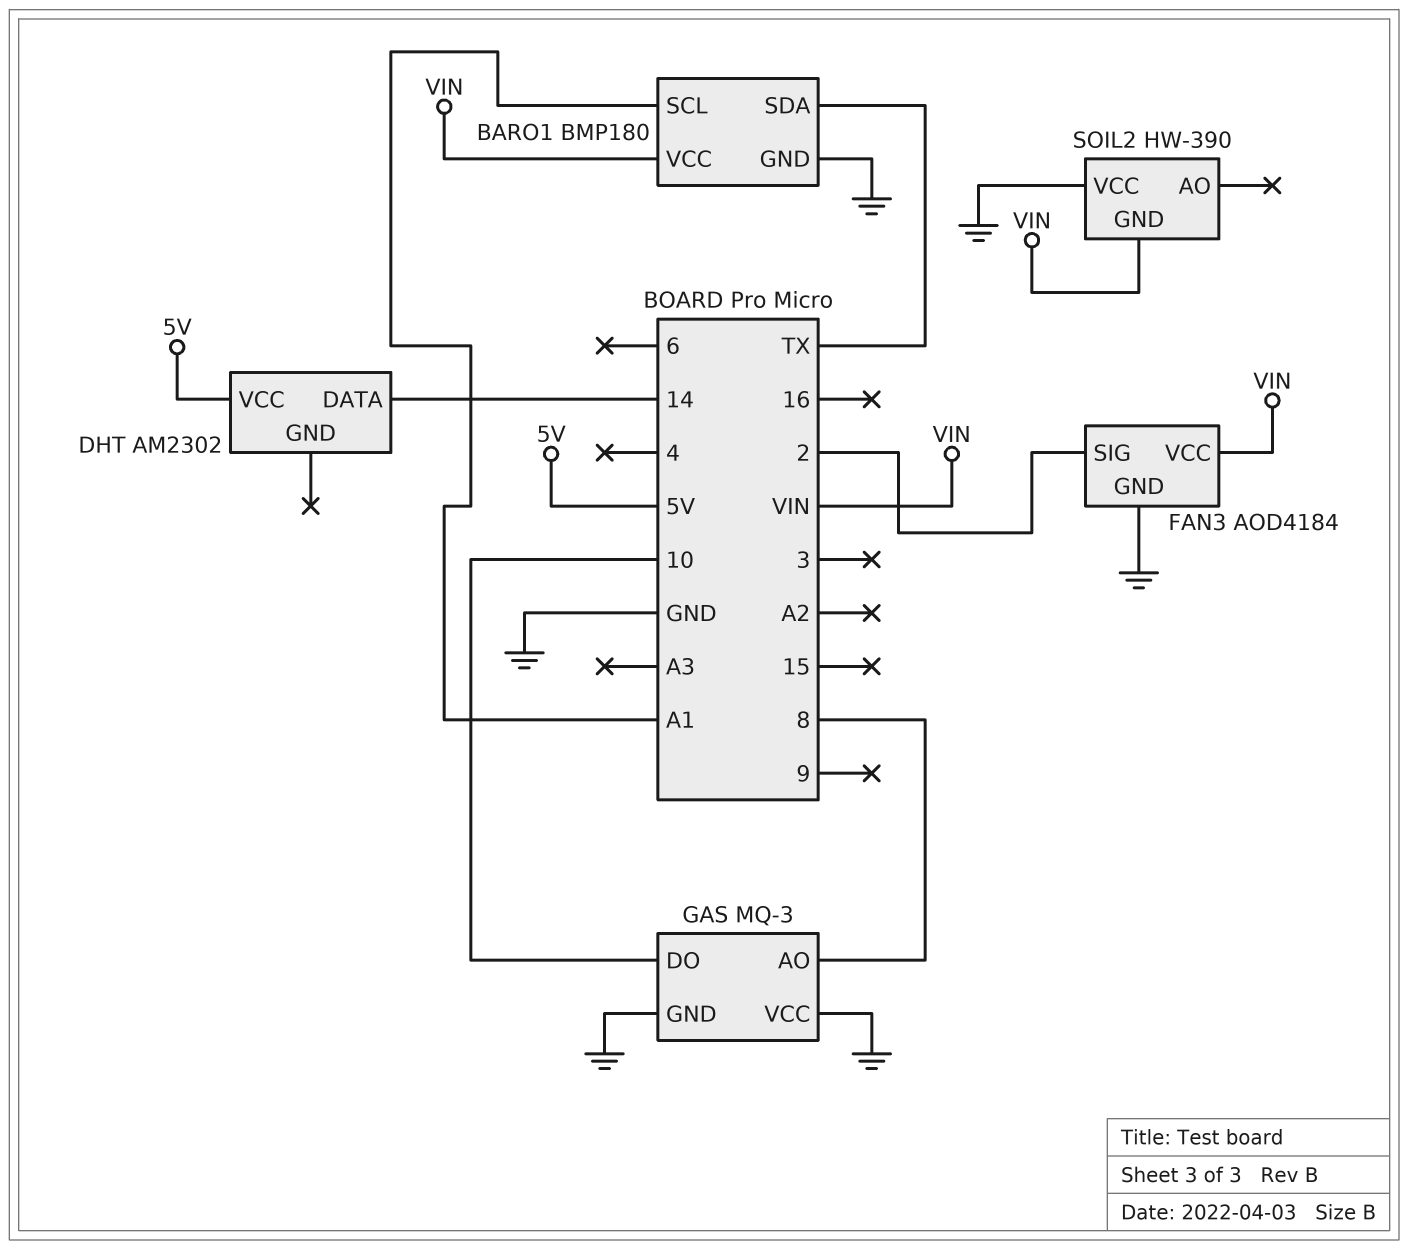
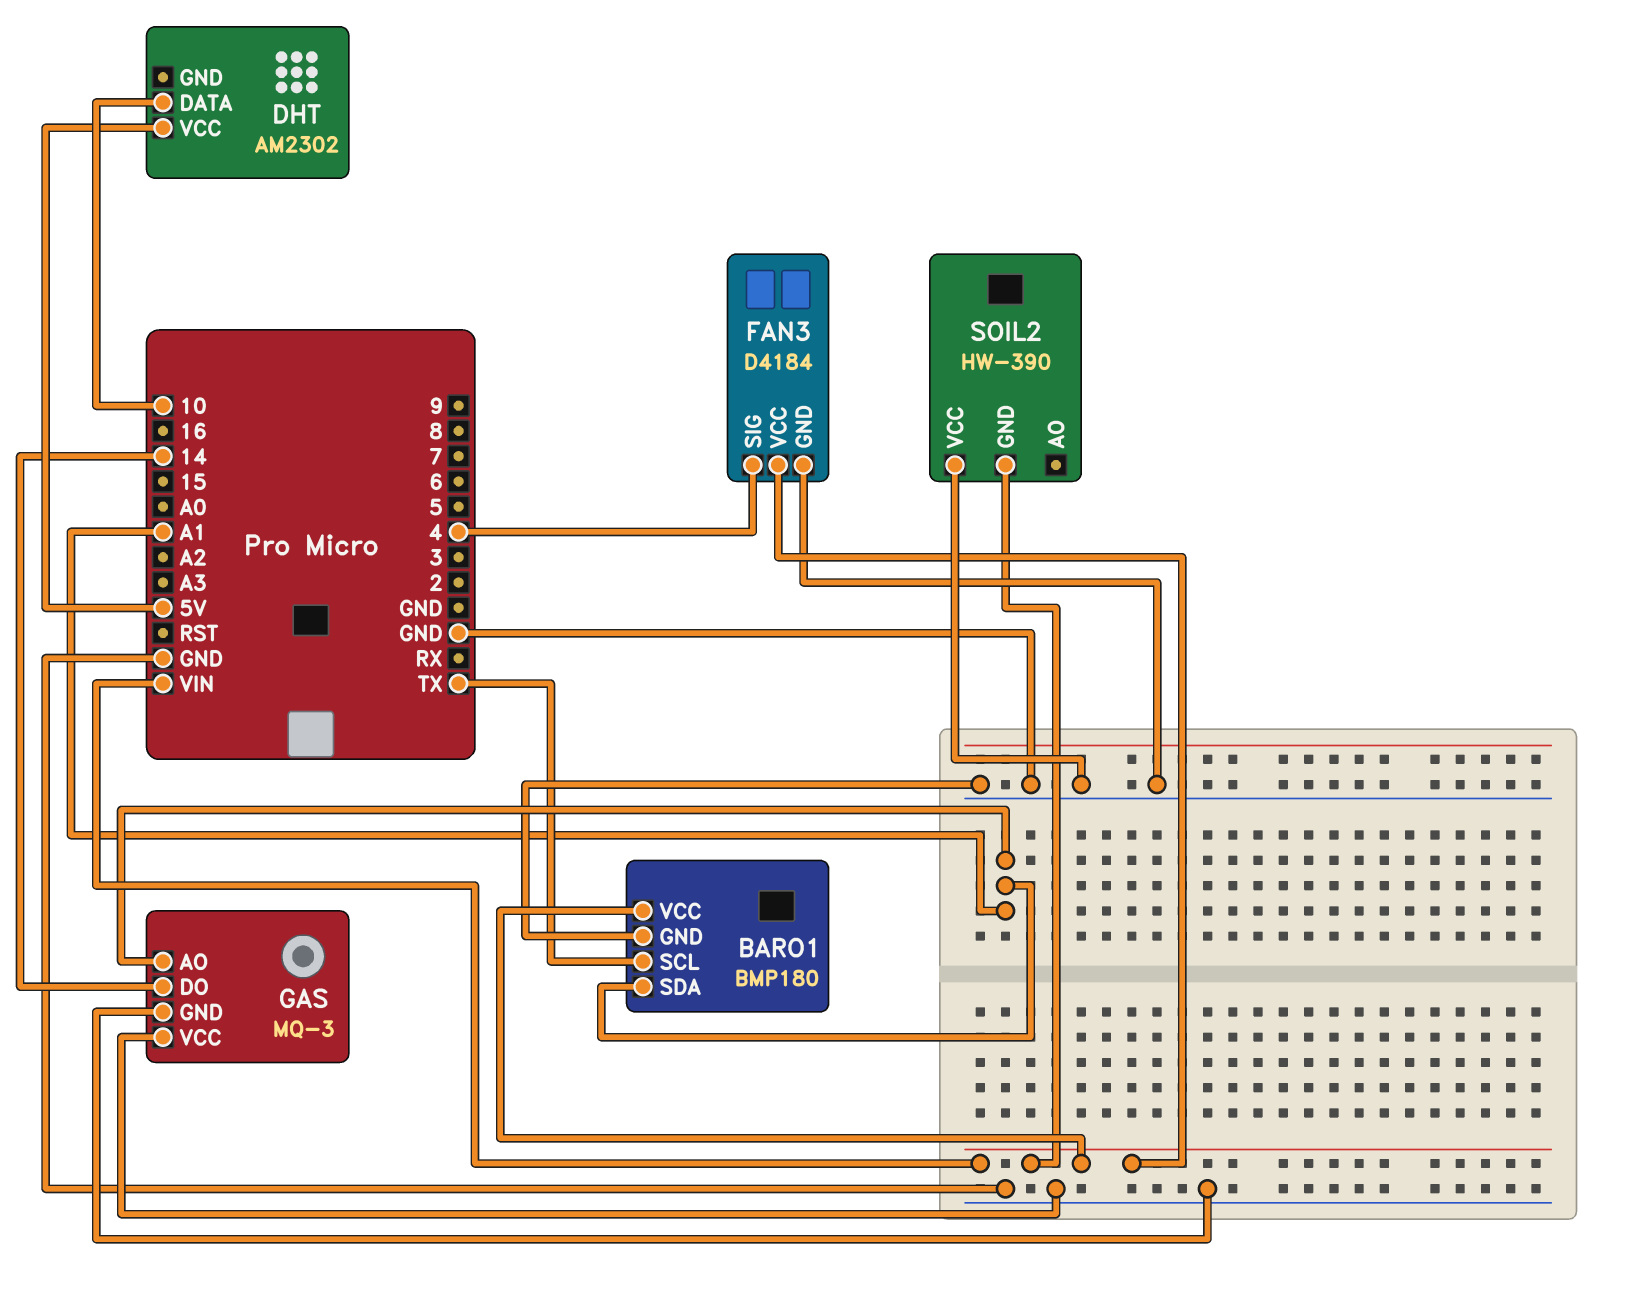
BARO1 pin SCL: A1 -> TX
BARO1 pin SDA: TX -> A1
DHT pin DATA: 14 -> 10
FAN3: AOD4184 -> D4184
FAN3 pin SIG: 2 -> 4
GAS pin AO: 8 -> A1
GAS pin DO: 10 -> 14

